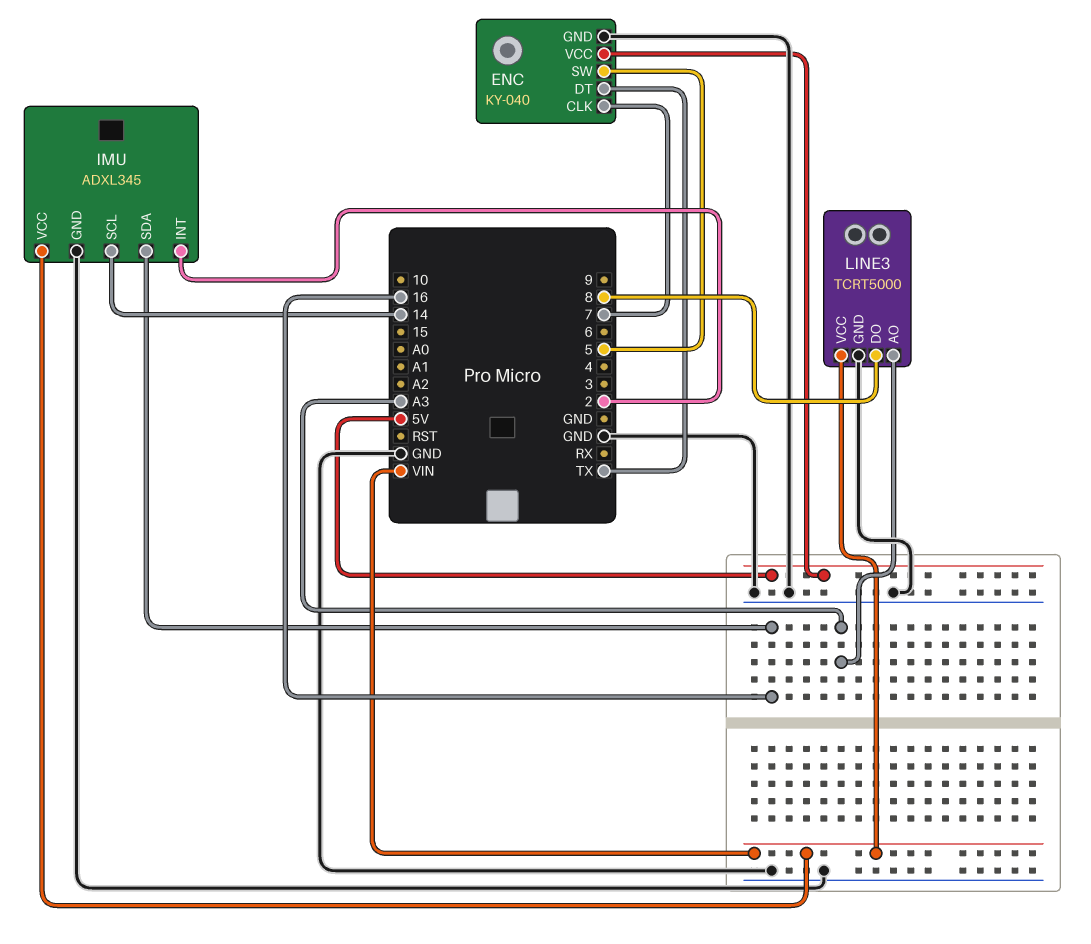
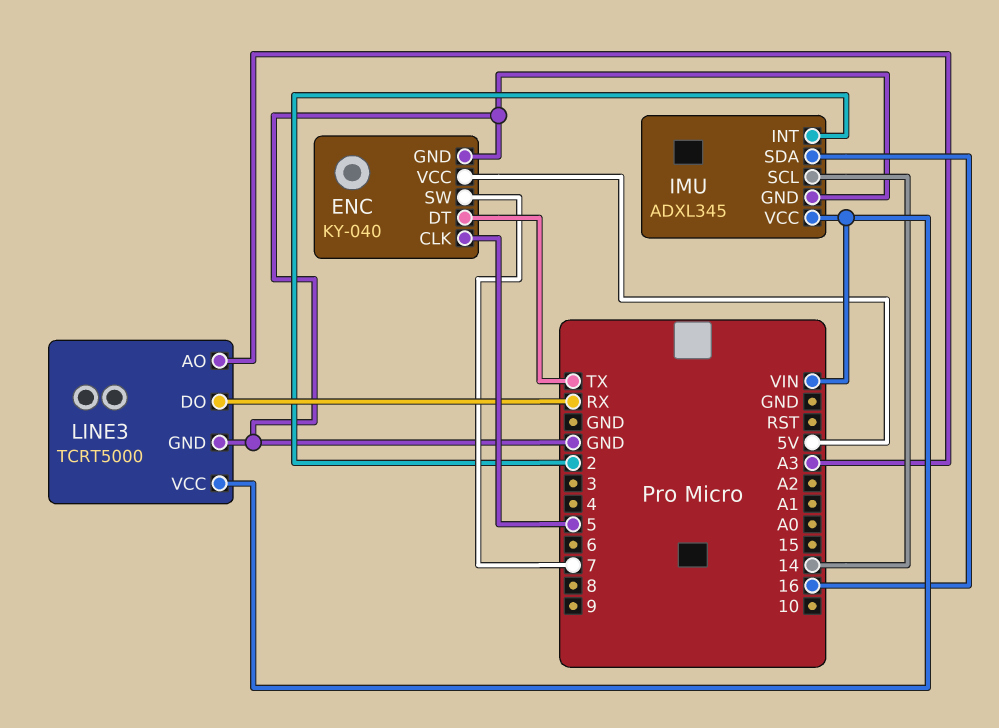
ENC pin CLK: 7 -> 5
ENC pin SW: 5 -> 7
LINE3 pin DO: 8 -> RX

